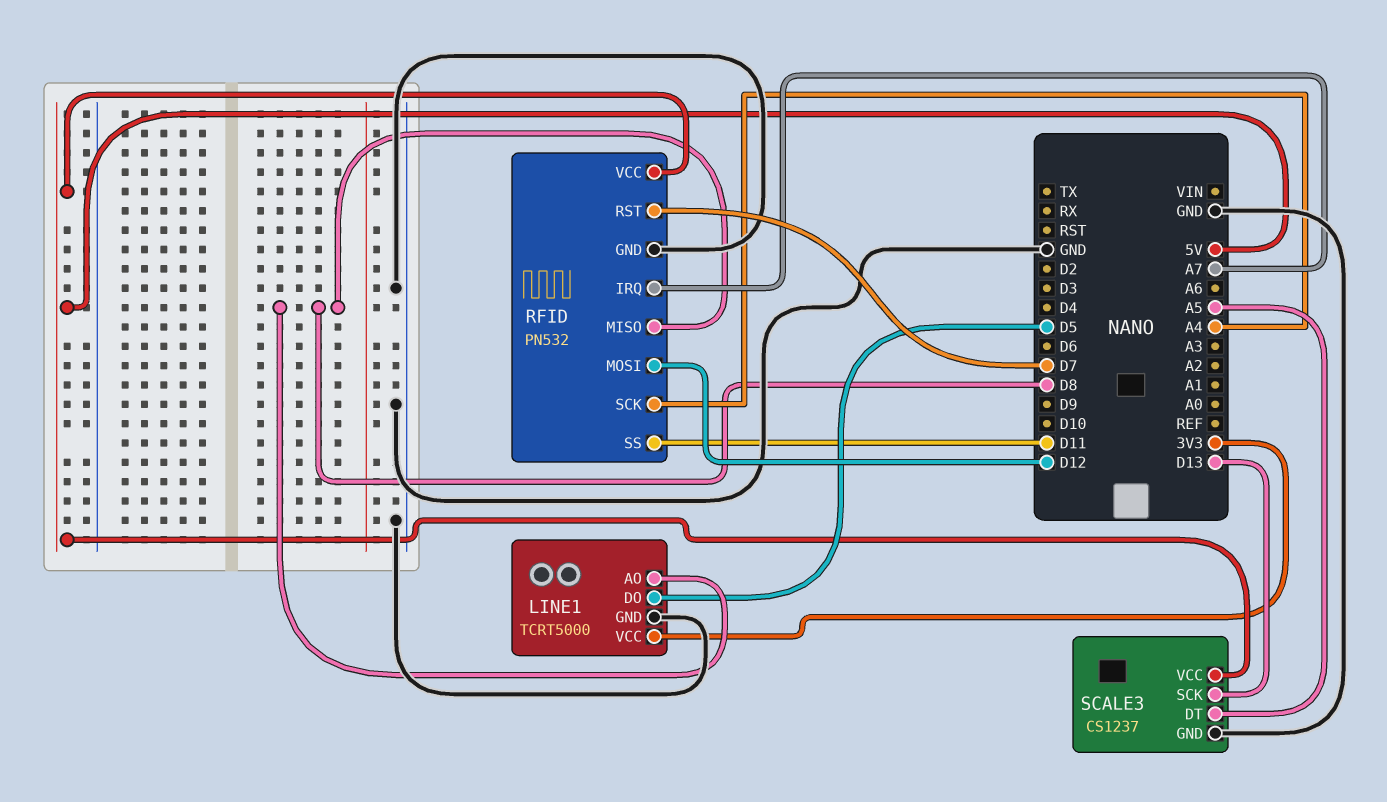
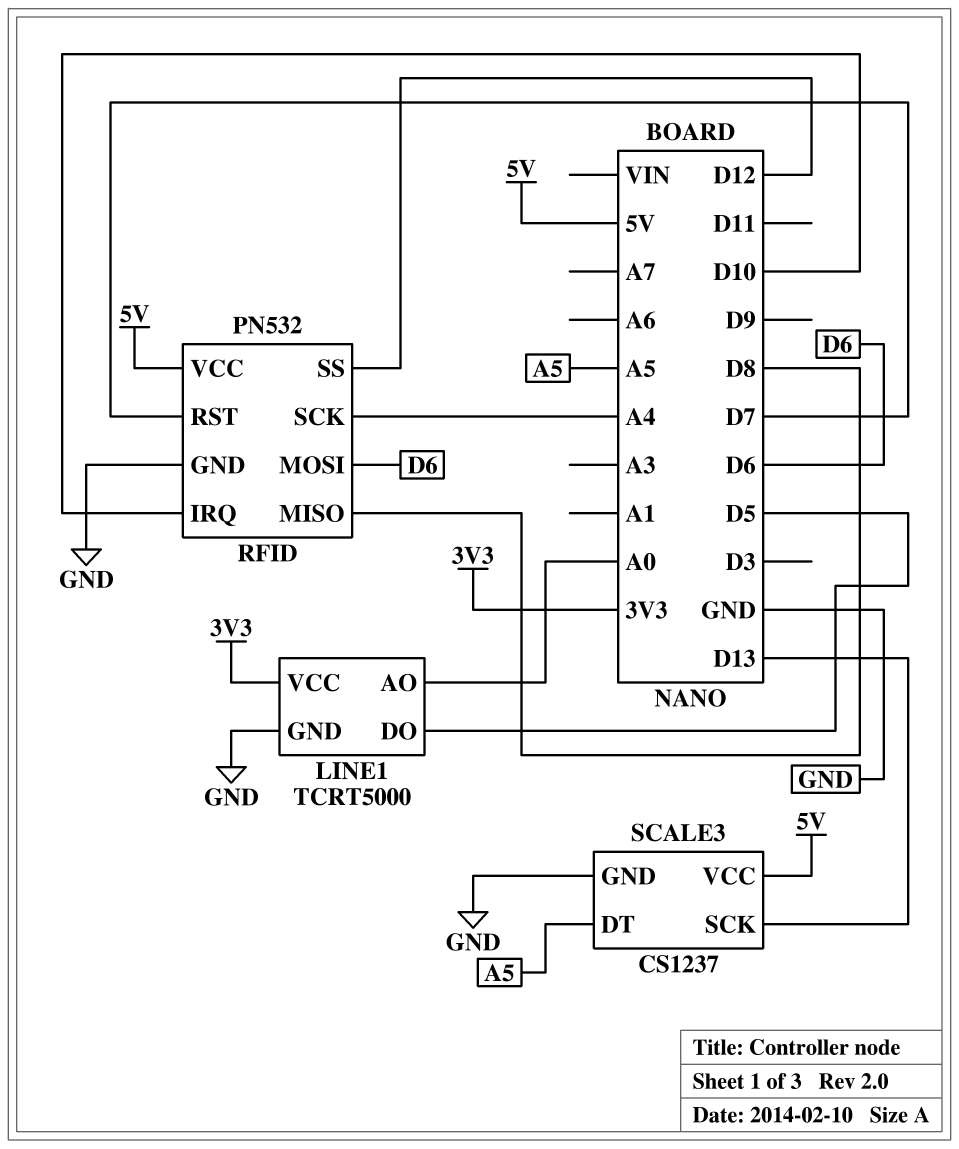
LINE1 pin AO: D8 -> A0
RFID pin IRQ: A7 -> D10
RFID pin MOSI: D12 -> D6
RFID pin SS: D11 -> D12

